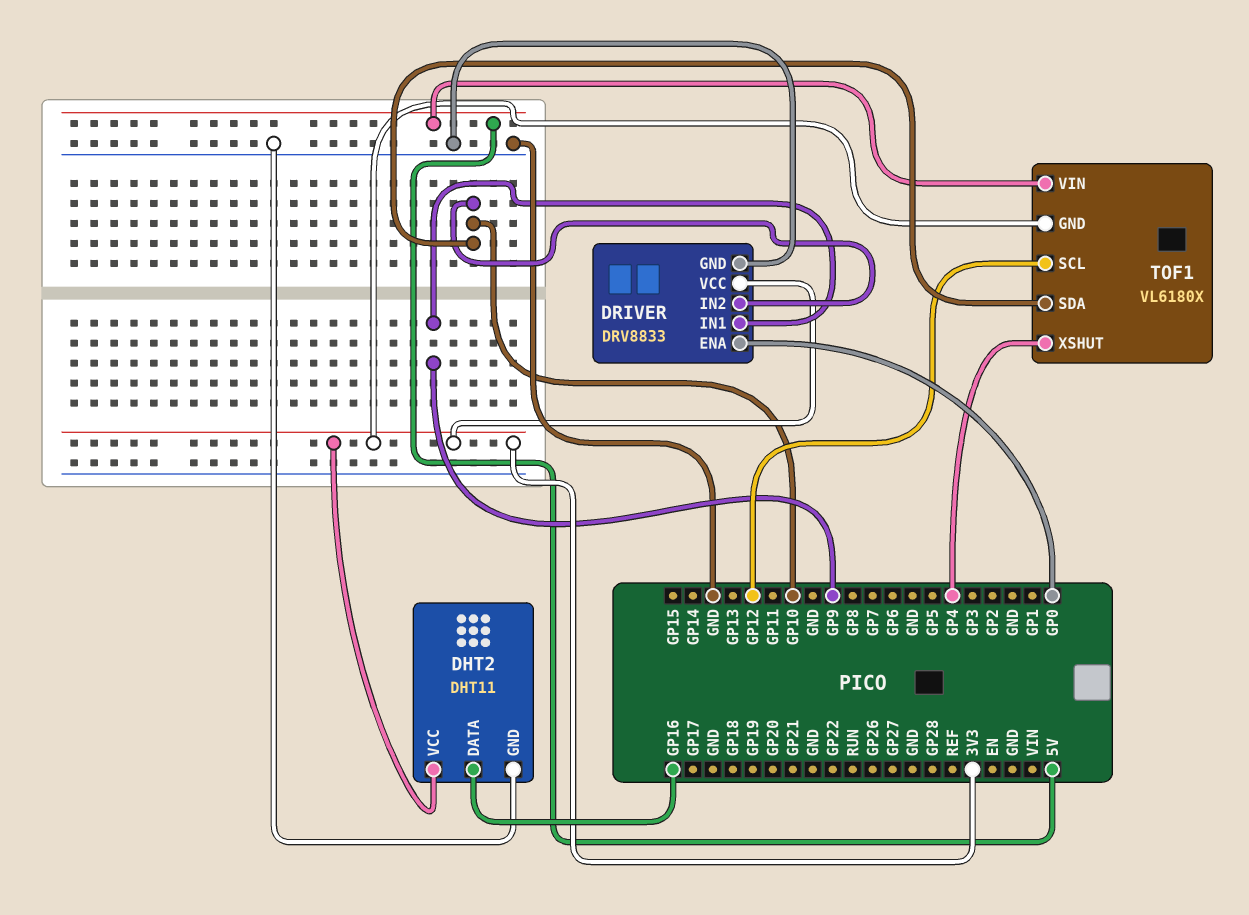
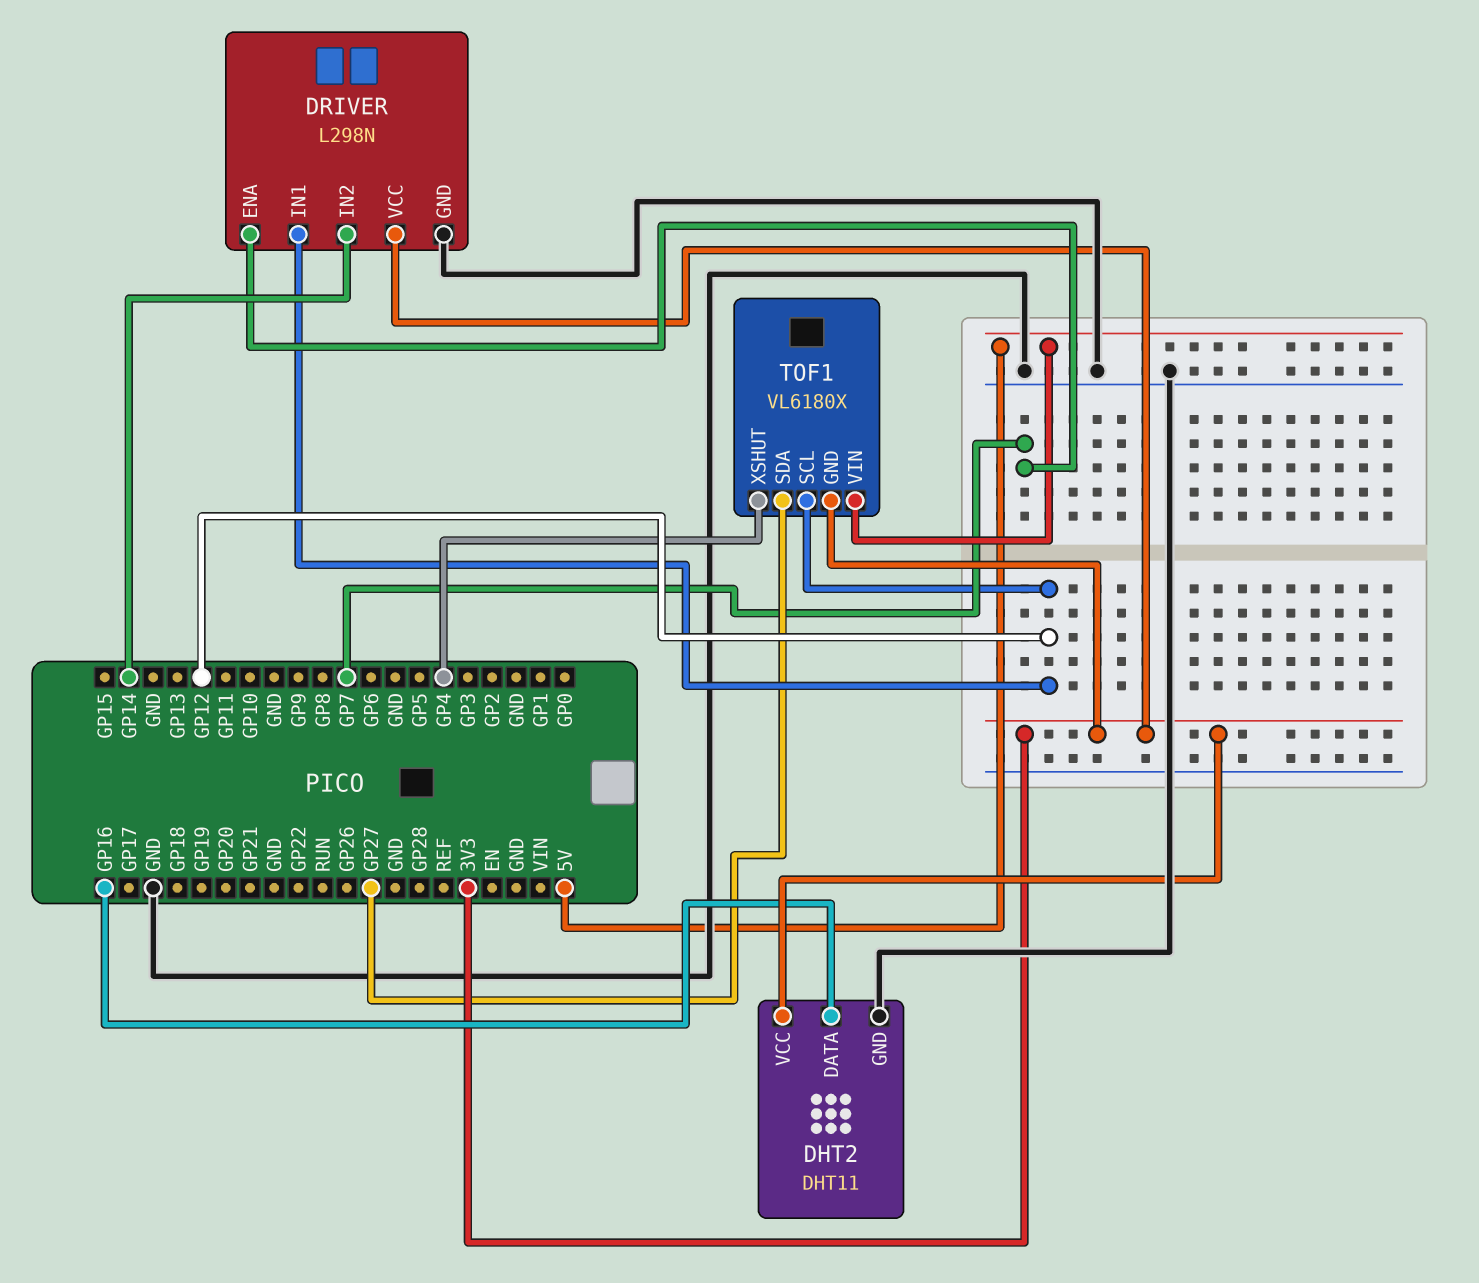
DRIVER: DRV8833 -> L298N
DRIVER pin ENA: GP0 -> GP7
DRIVER pin IN1: GP9 -> GP12
DRIVER pin IN2: GP10 -> GP14
TOF1 pin SDA: GP10 -> GP27

